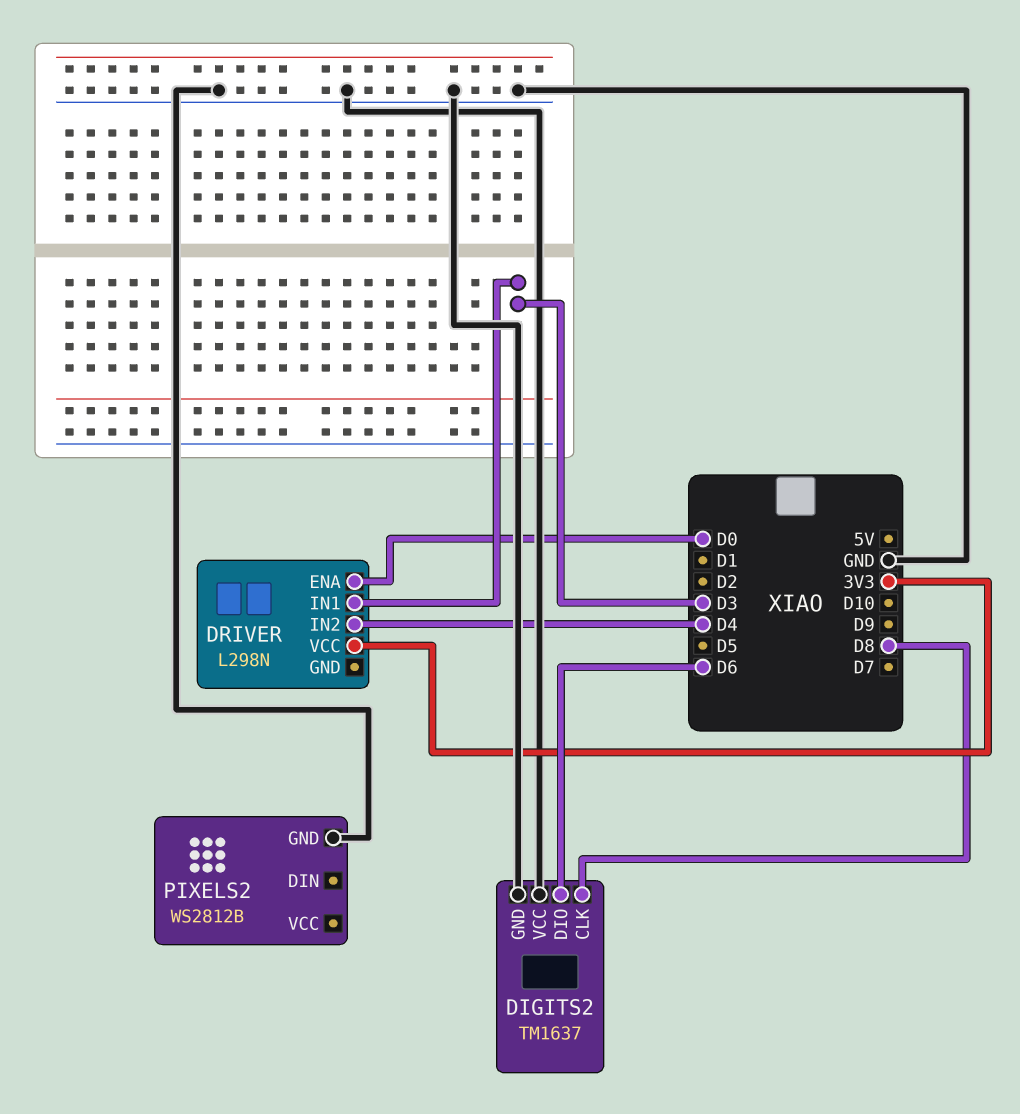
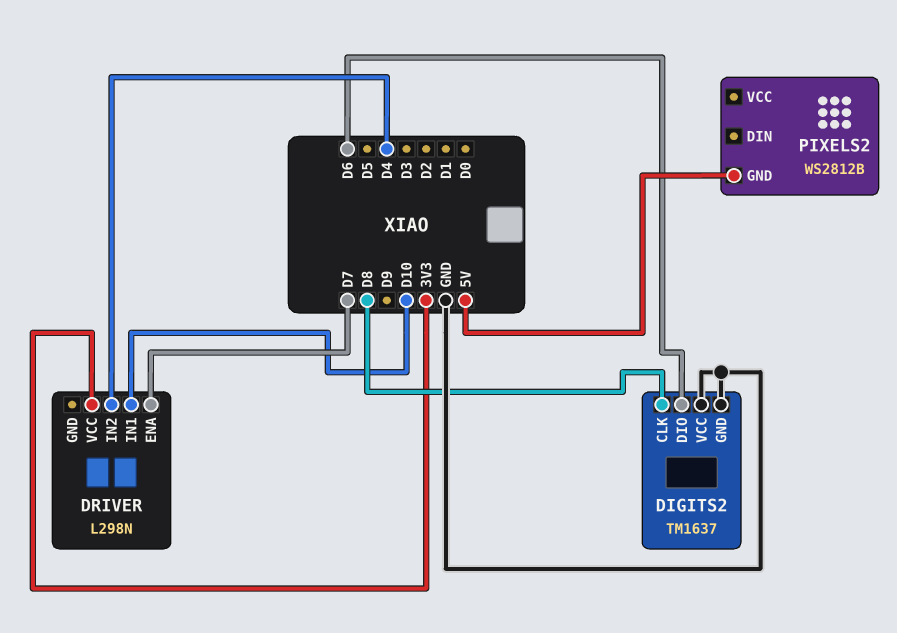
DRIVER pin ENA: D0 -> D7
DRIVER pin IN1: D3 -> D10
PIXELS2 pin GND: GND -> 5V

